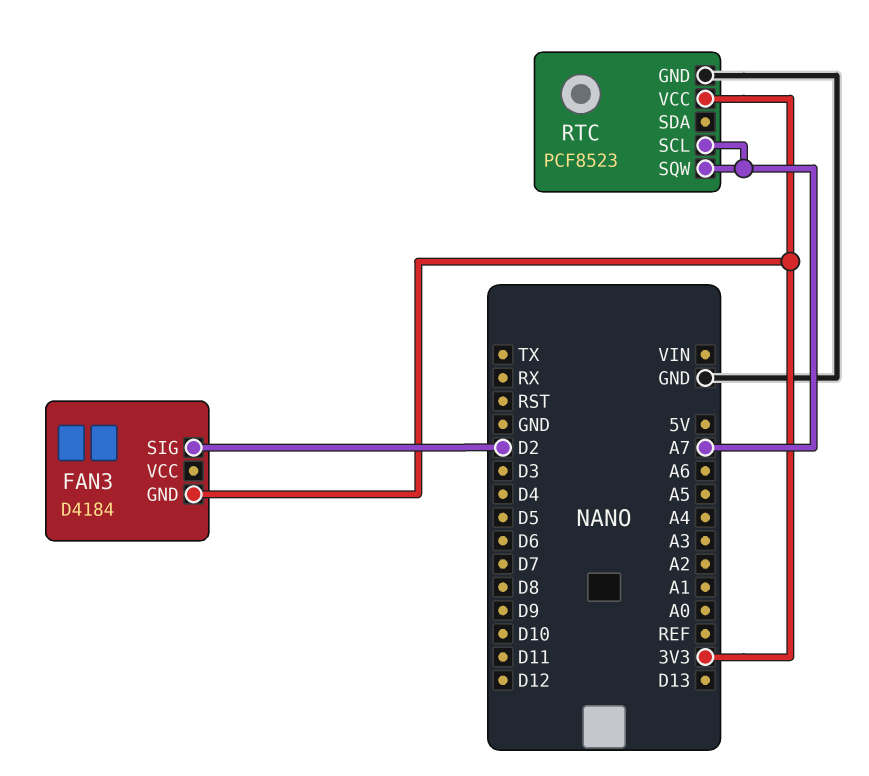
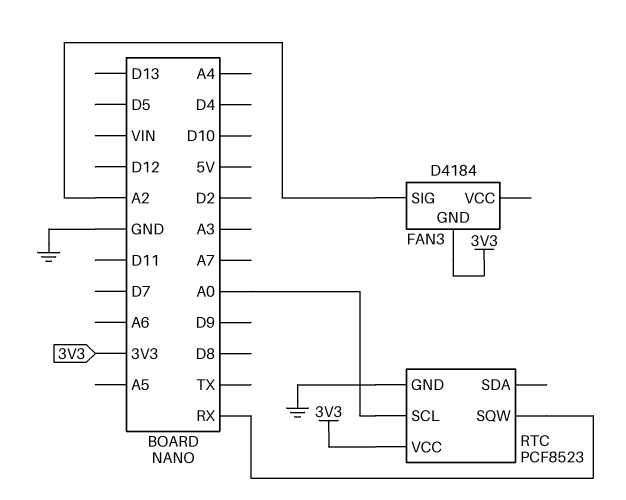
FAN3 pin SIG: D2 -> A2
RTC pin SCL: A7 -> A0
RTC pin SQW: A7 -> RX

